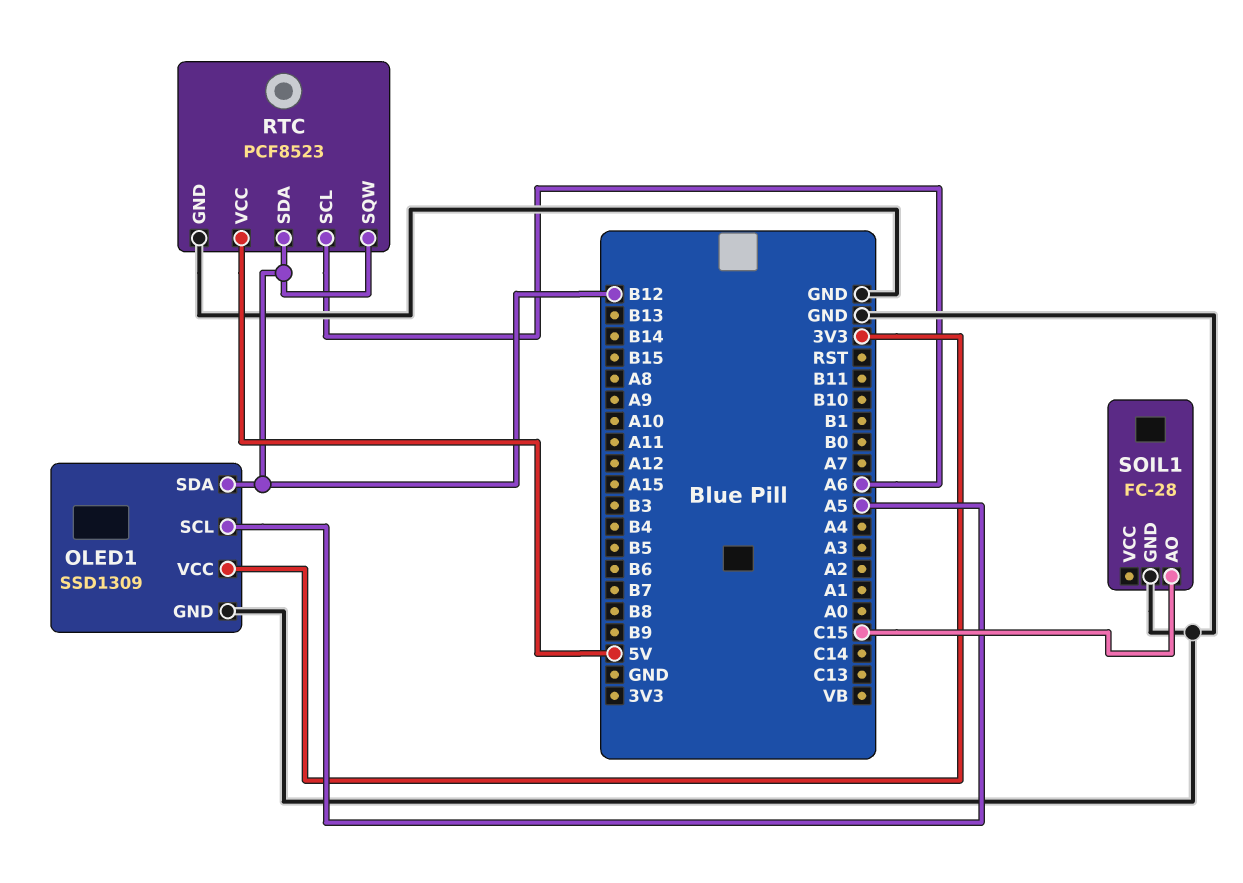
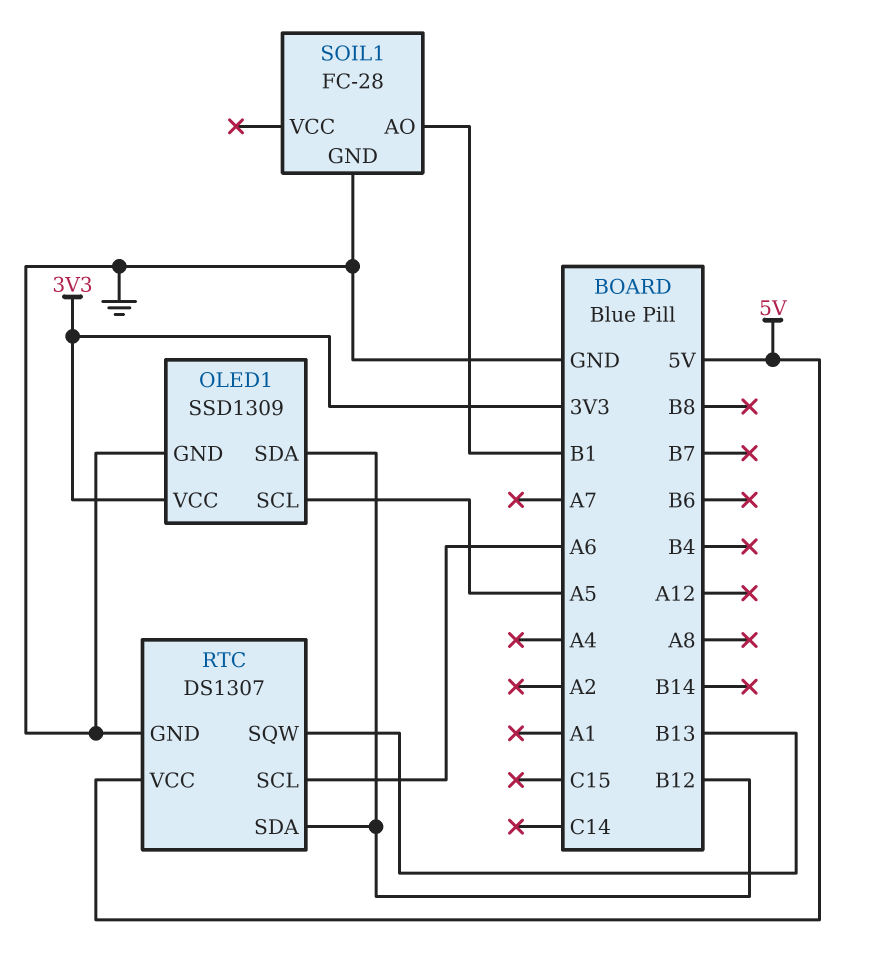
RTC: PCF8523 -> DS1307
RTC pin SQW: B12 -> B13
SOIL1 pin AO: C15 -> B1

